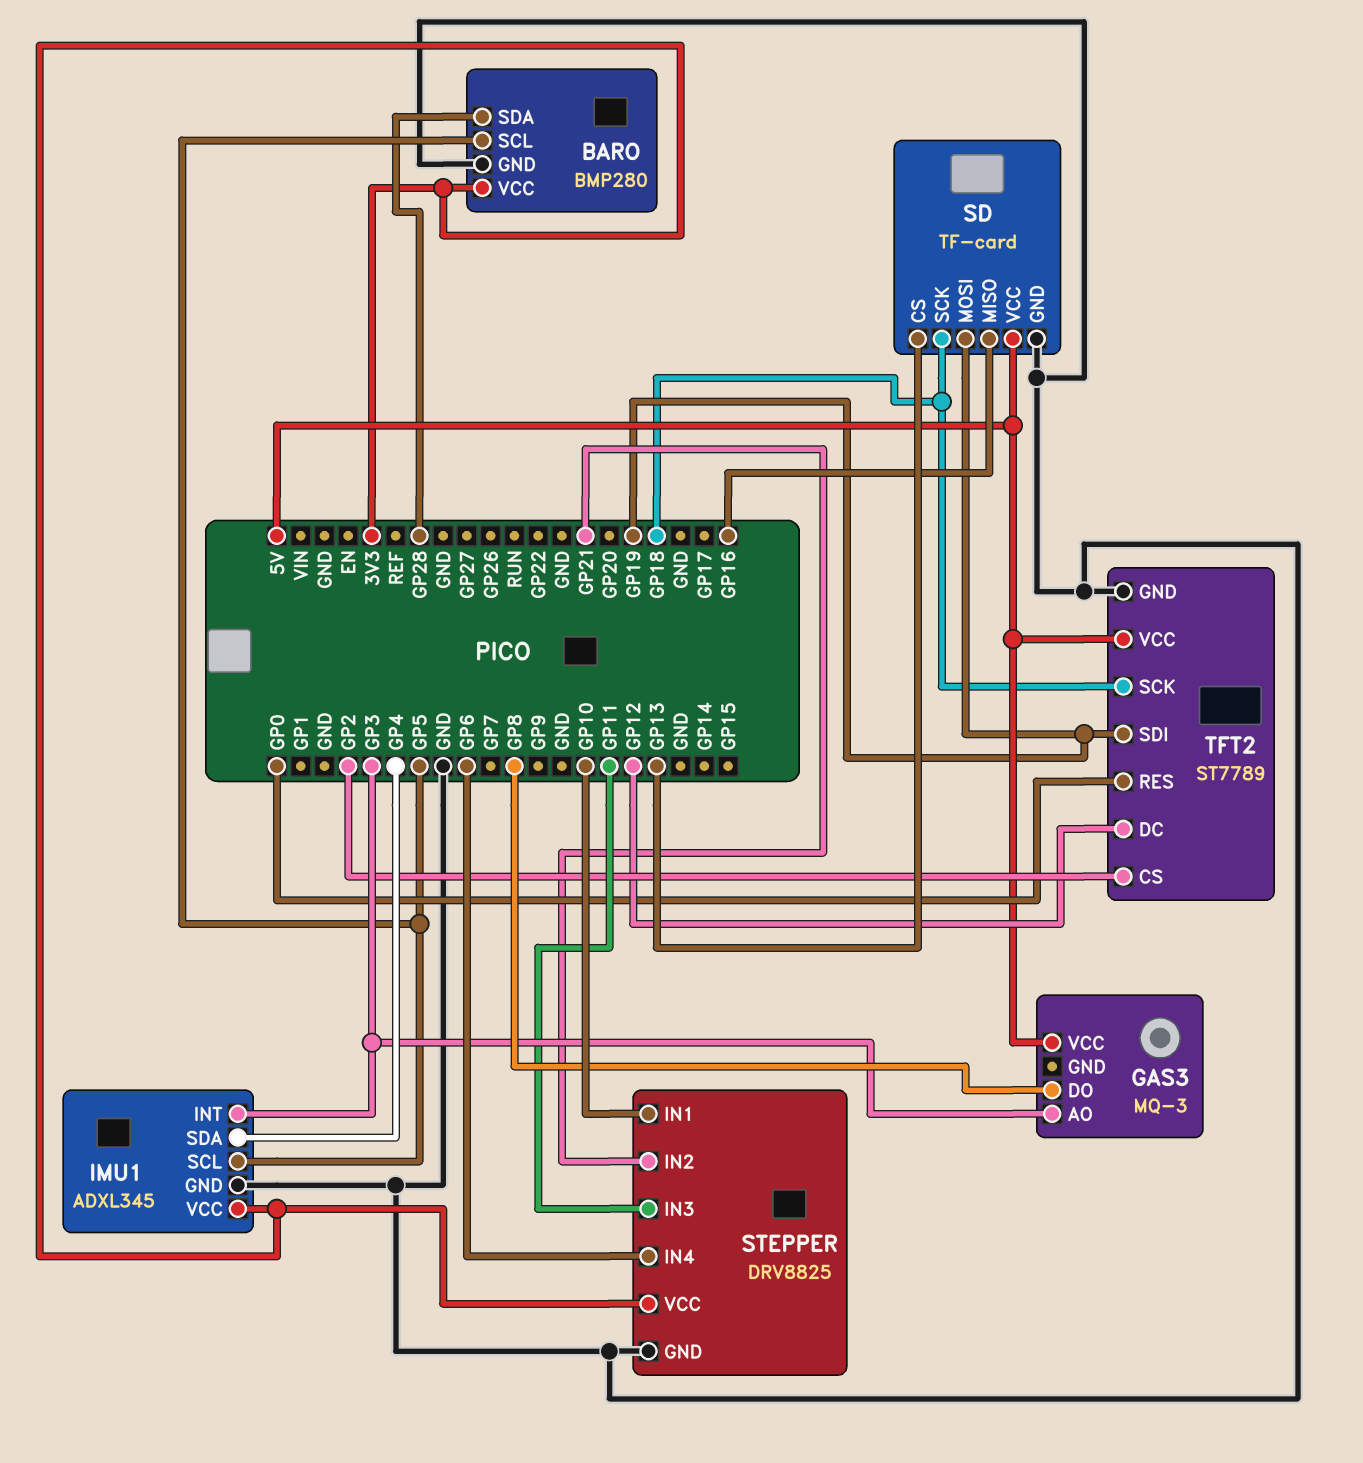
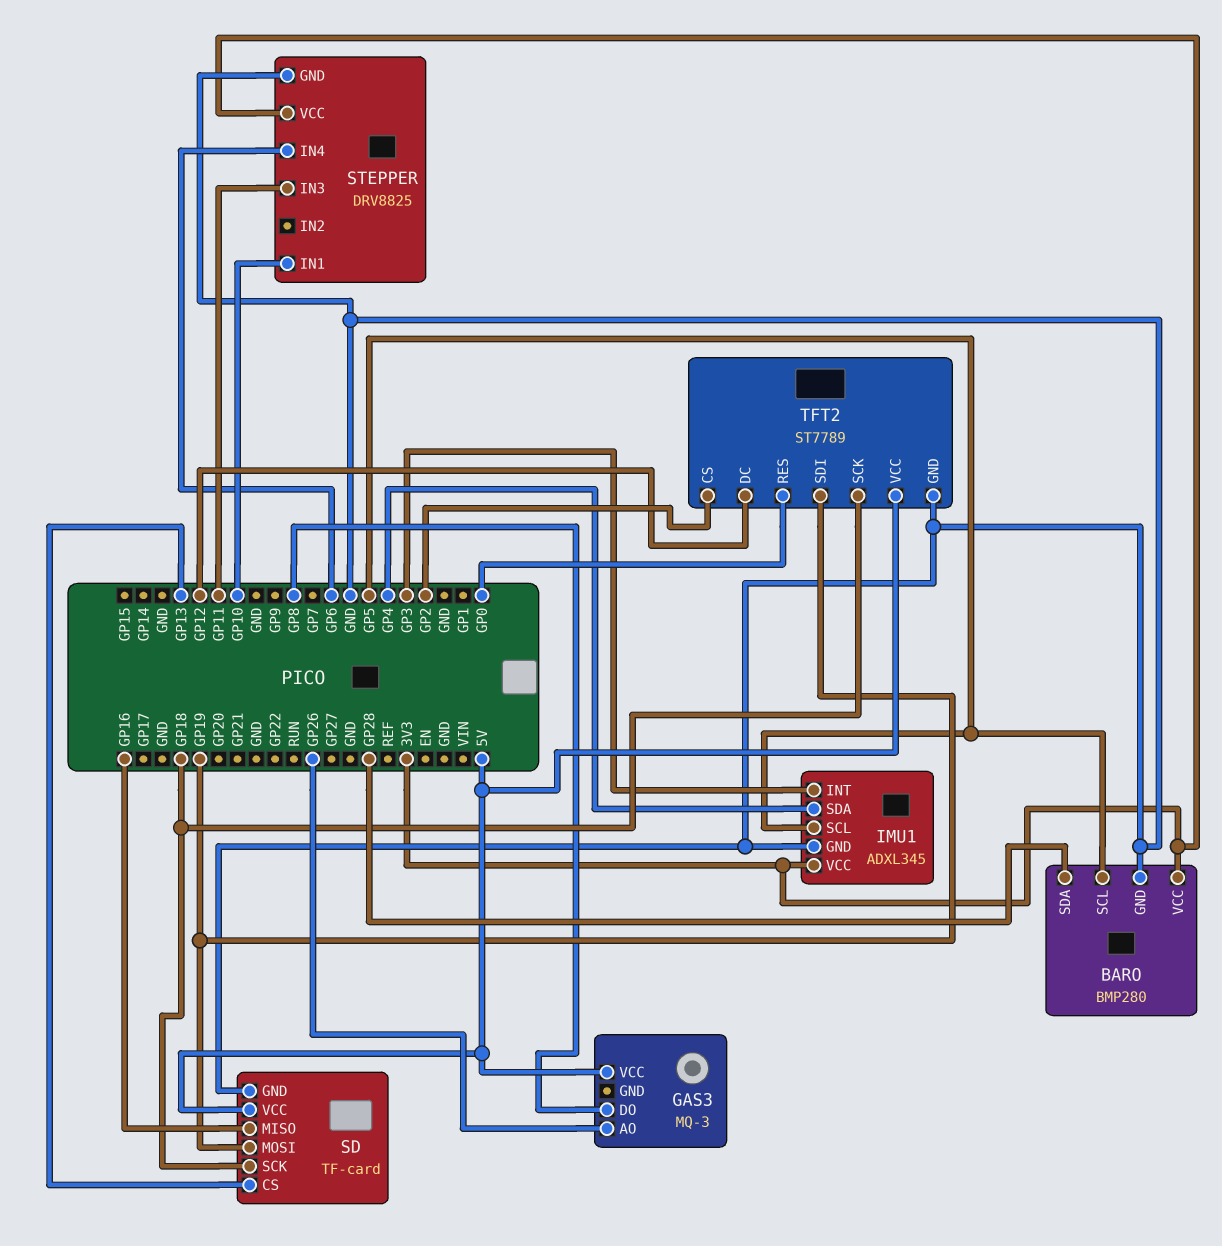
GAS3 pin AO: GP3 -> GP26
STEPPER pin IN2: GP21 -> none

